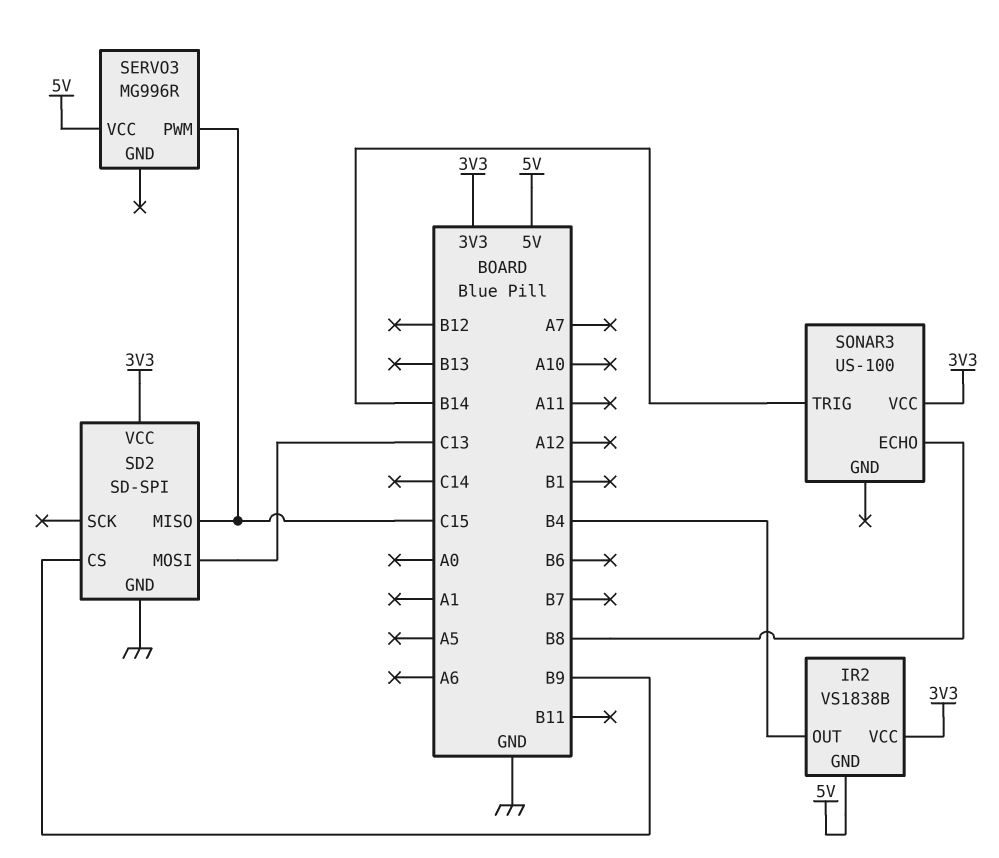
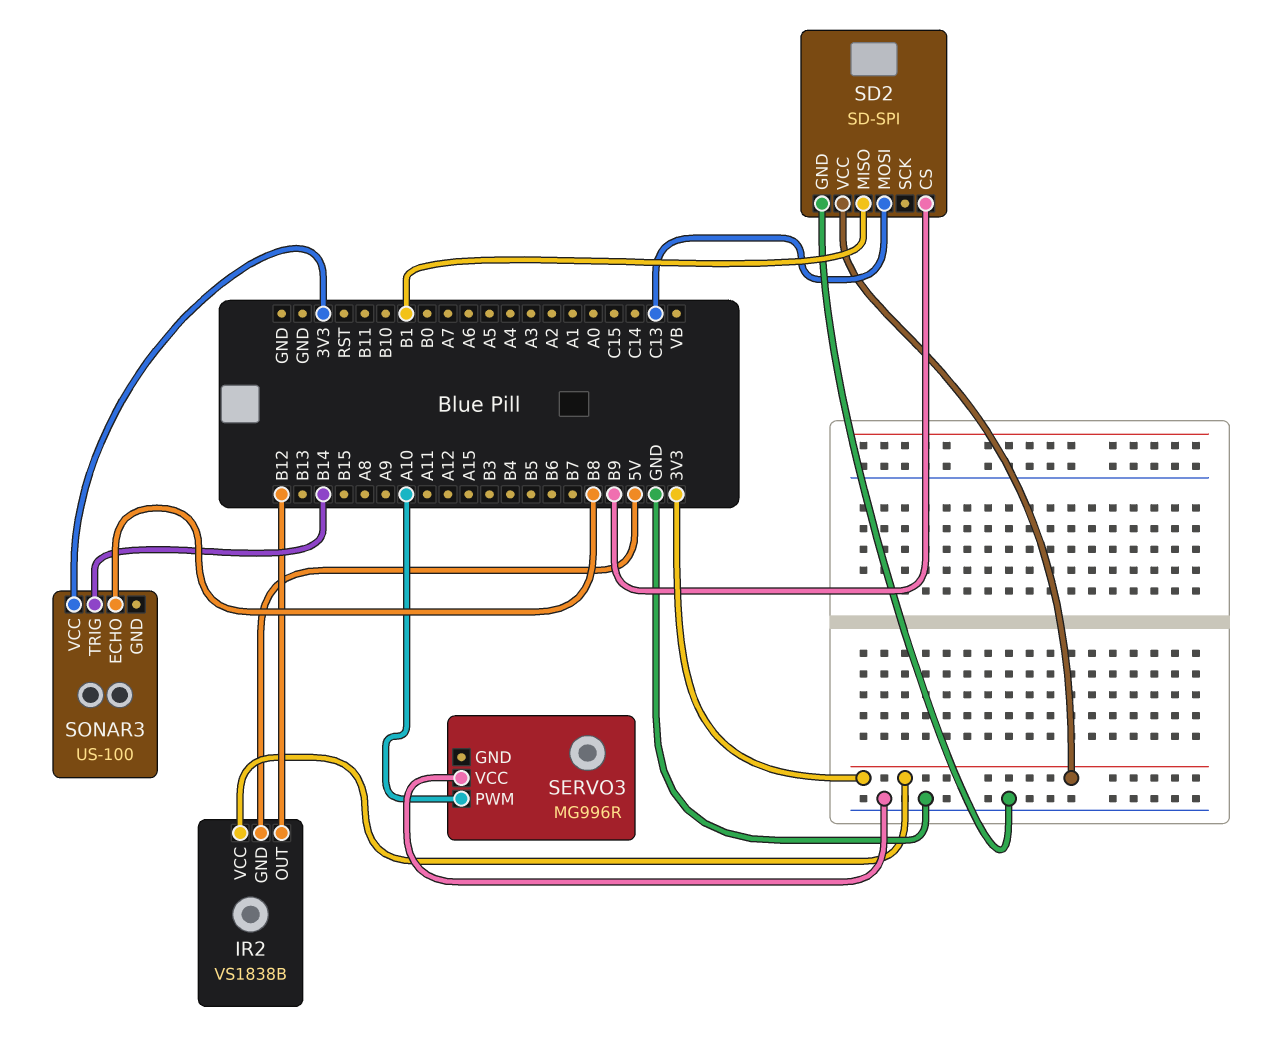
IR2 pin OUT: B4 -> B12
SD2 pin MISO: C15 -> B1
SERVO3 pin PWM: C15 -> A10
SERVO3 pin VCC: 5V -> GND

